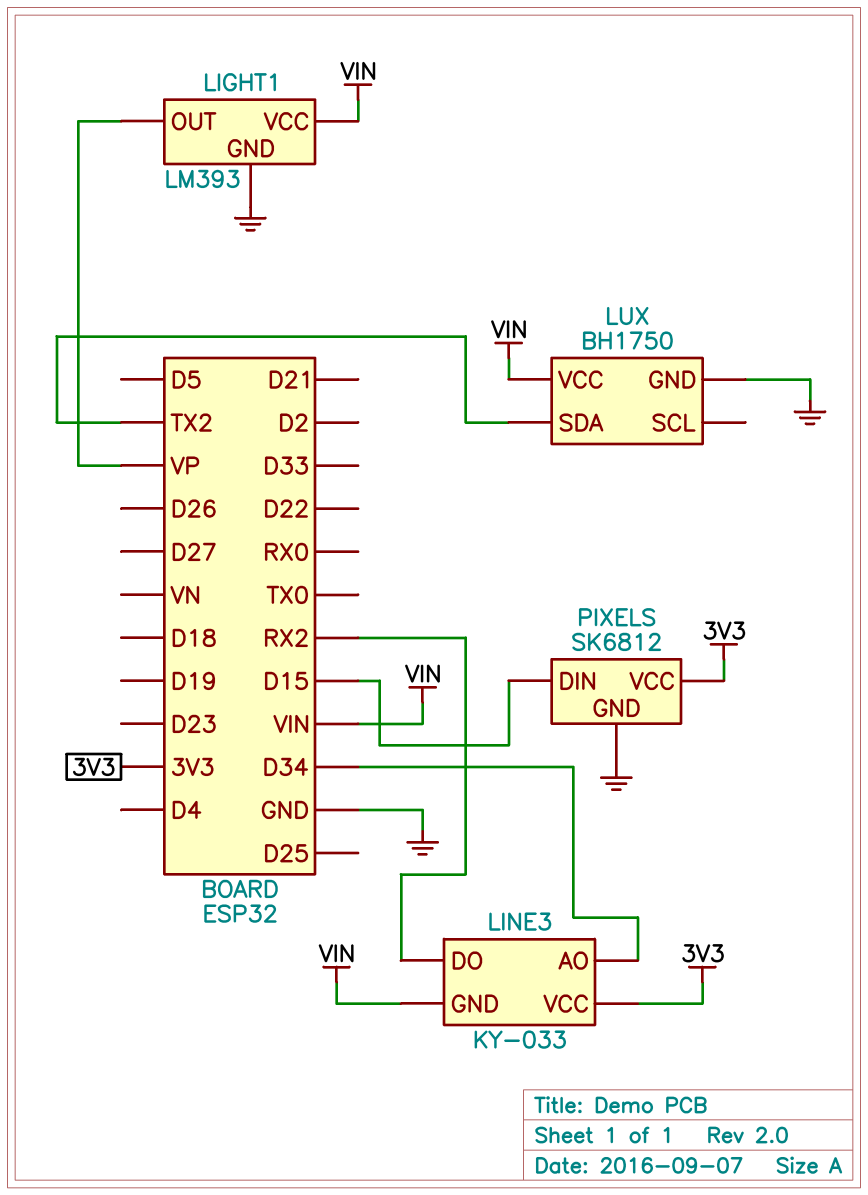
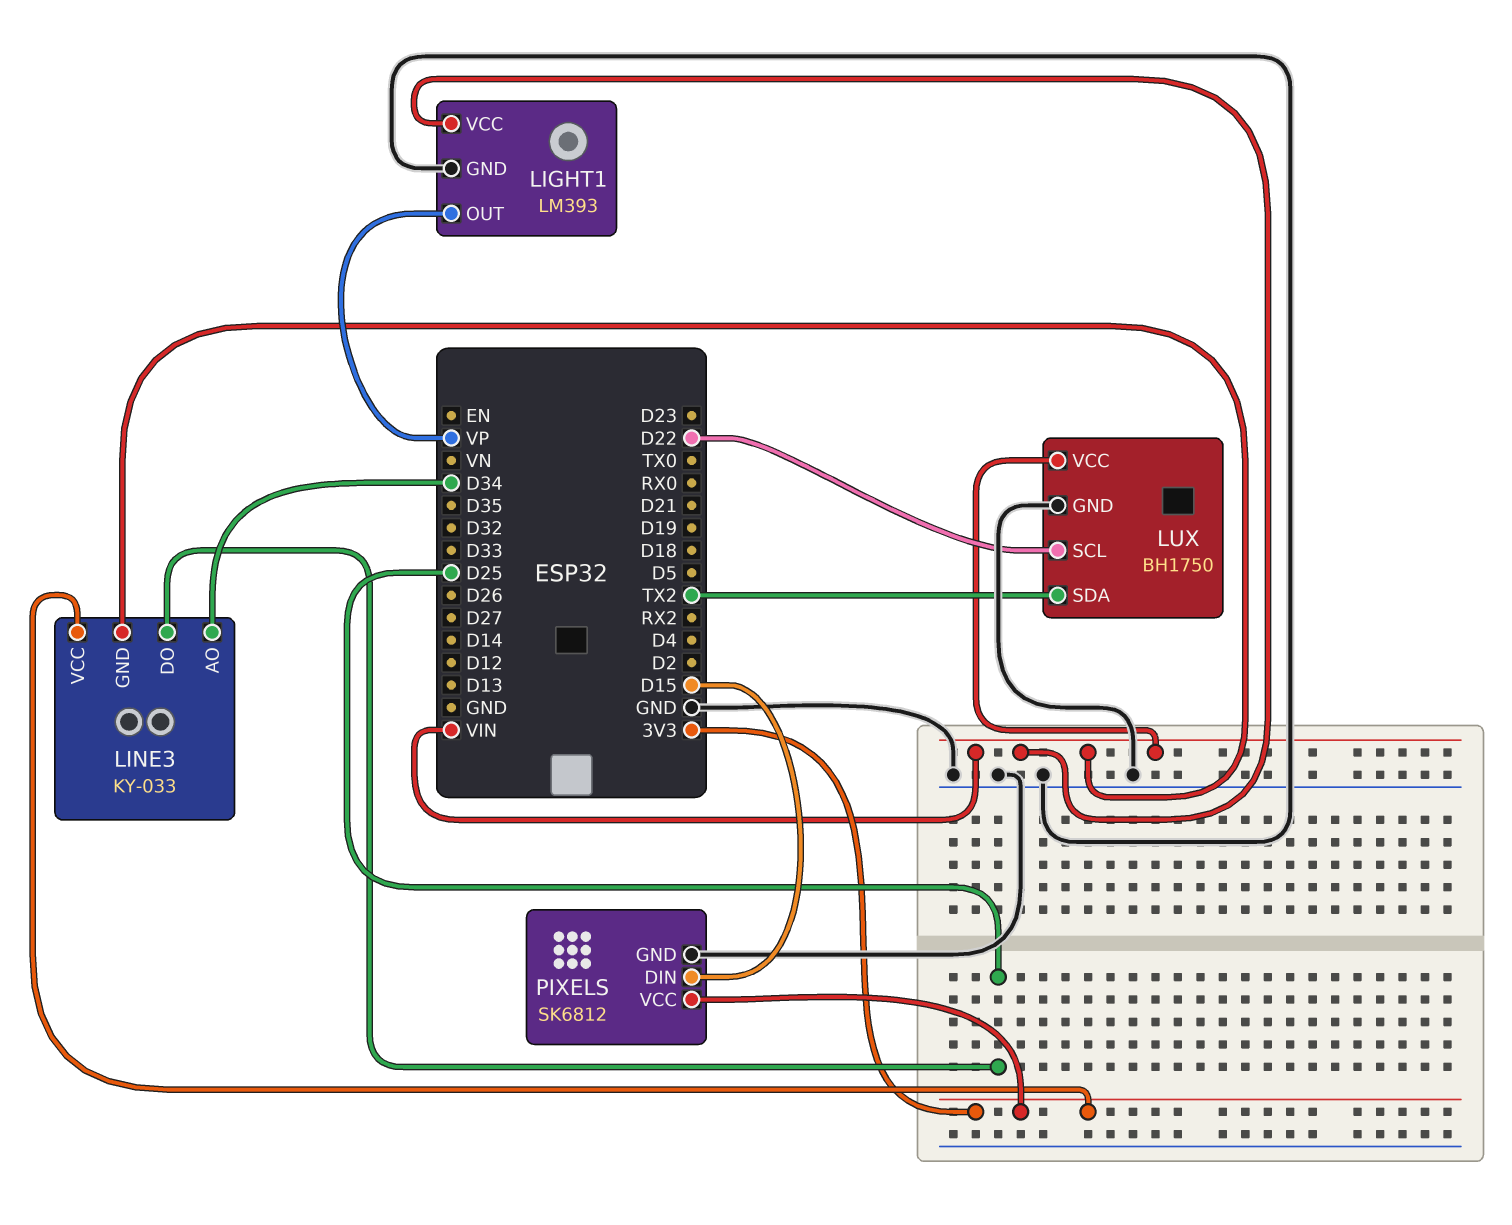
LINE3 pin DO: RX2 -> D25
LUX pin SCL: none -> D22

